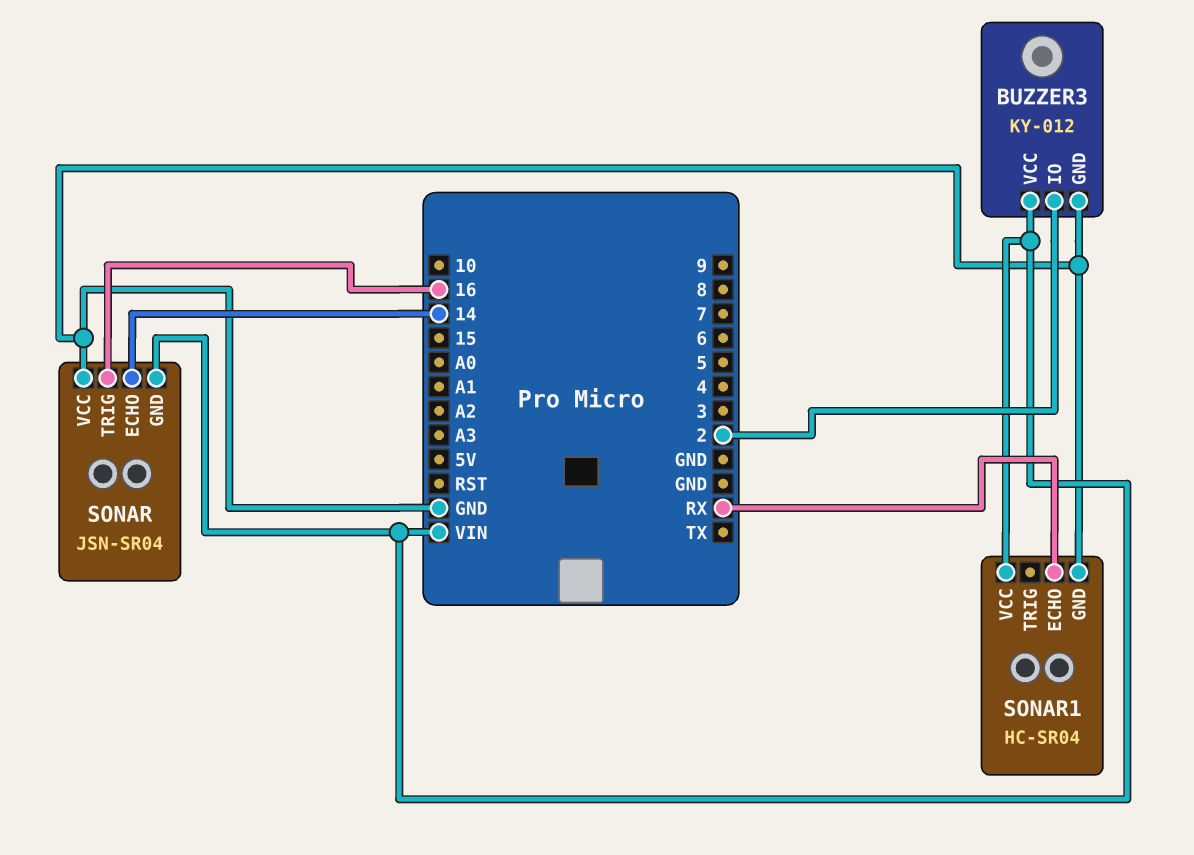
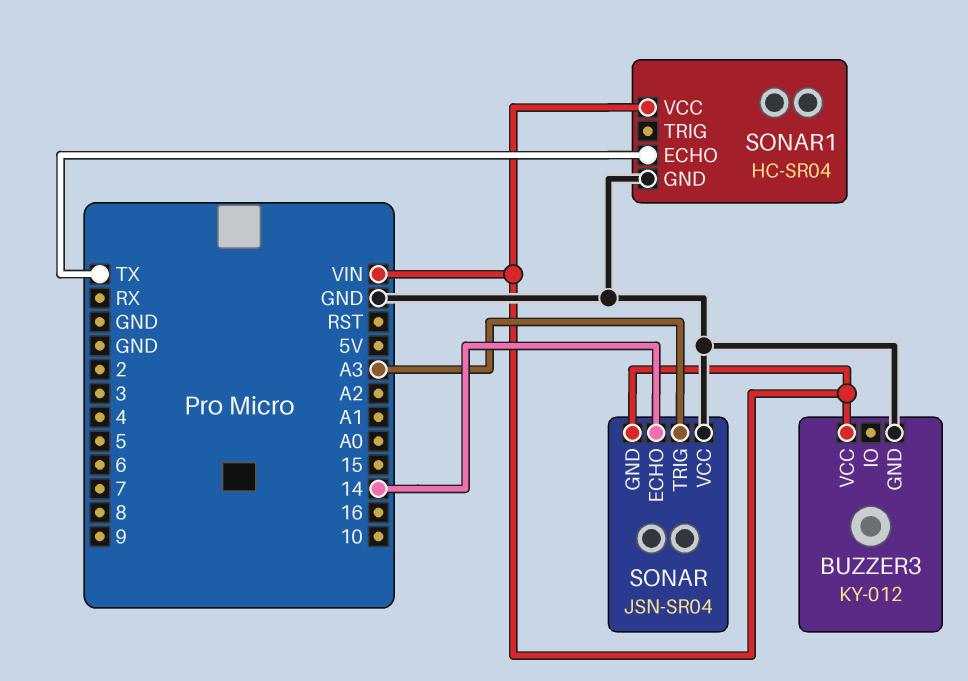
BUZZER3 pin IO: 2 -> none
SONAR pin TRIG: 16 -> A3
SONAR1 pin ECHO: RX -> TX

